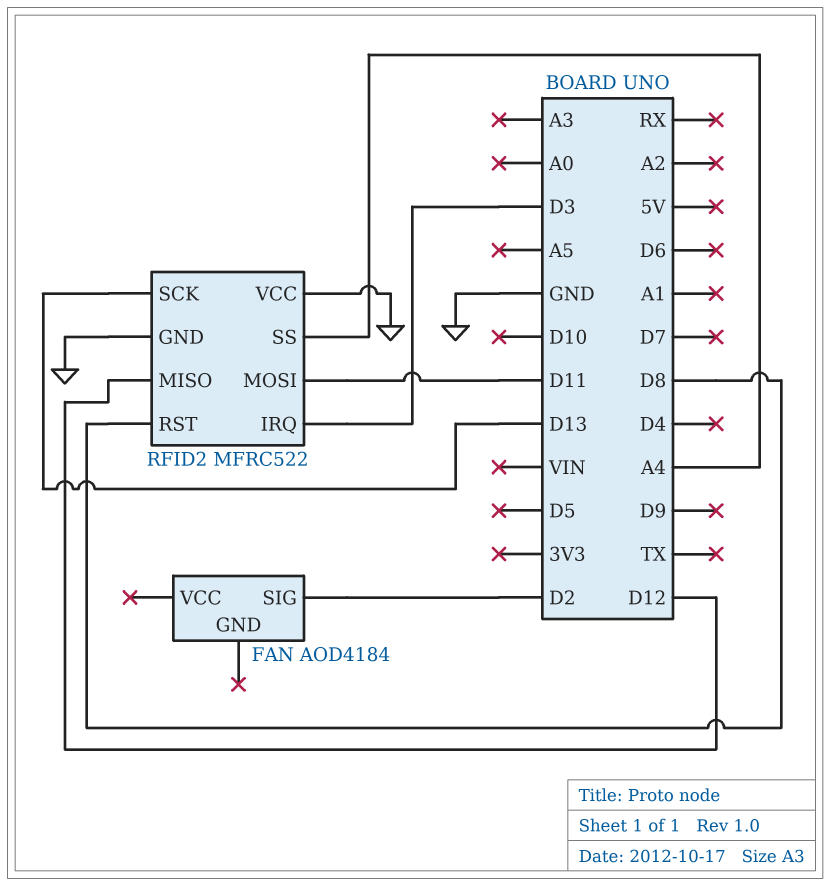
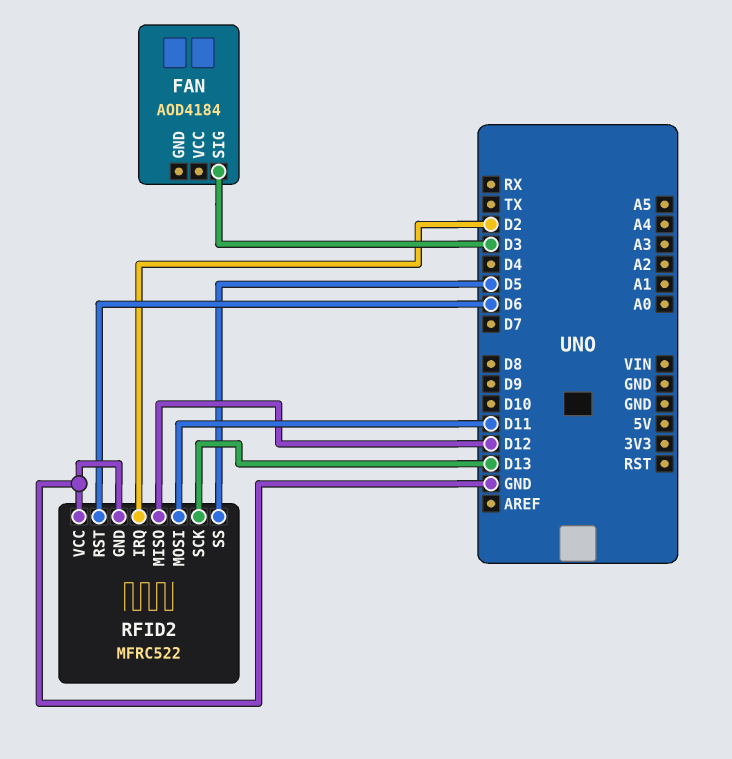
FAN pin SIG: D2 -> D3
RFID2 pin IRQ: D3 -> D2
RFID2 pin RST: D8 -> D6
RFID2 pin SS: A4 -> D5

